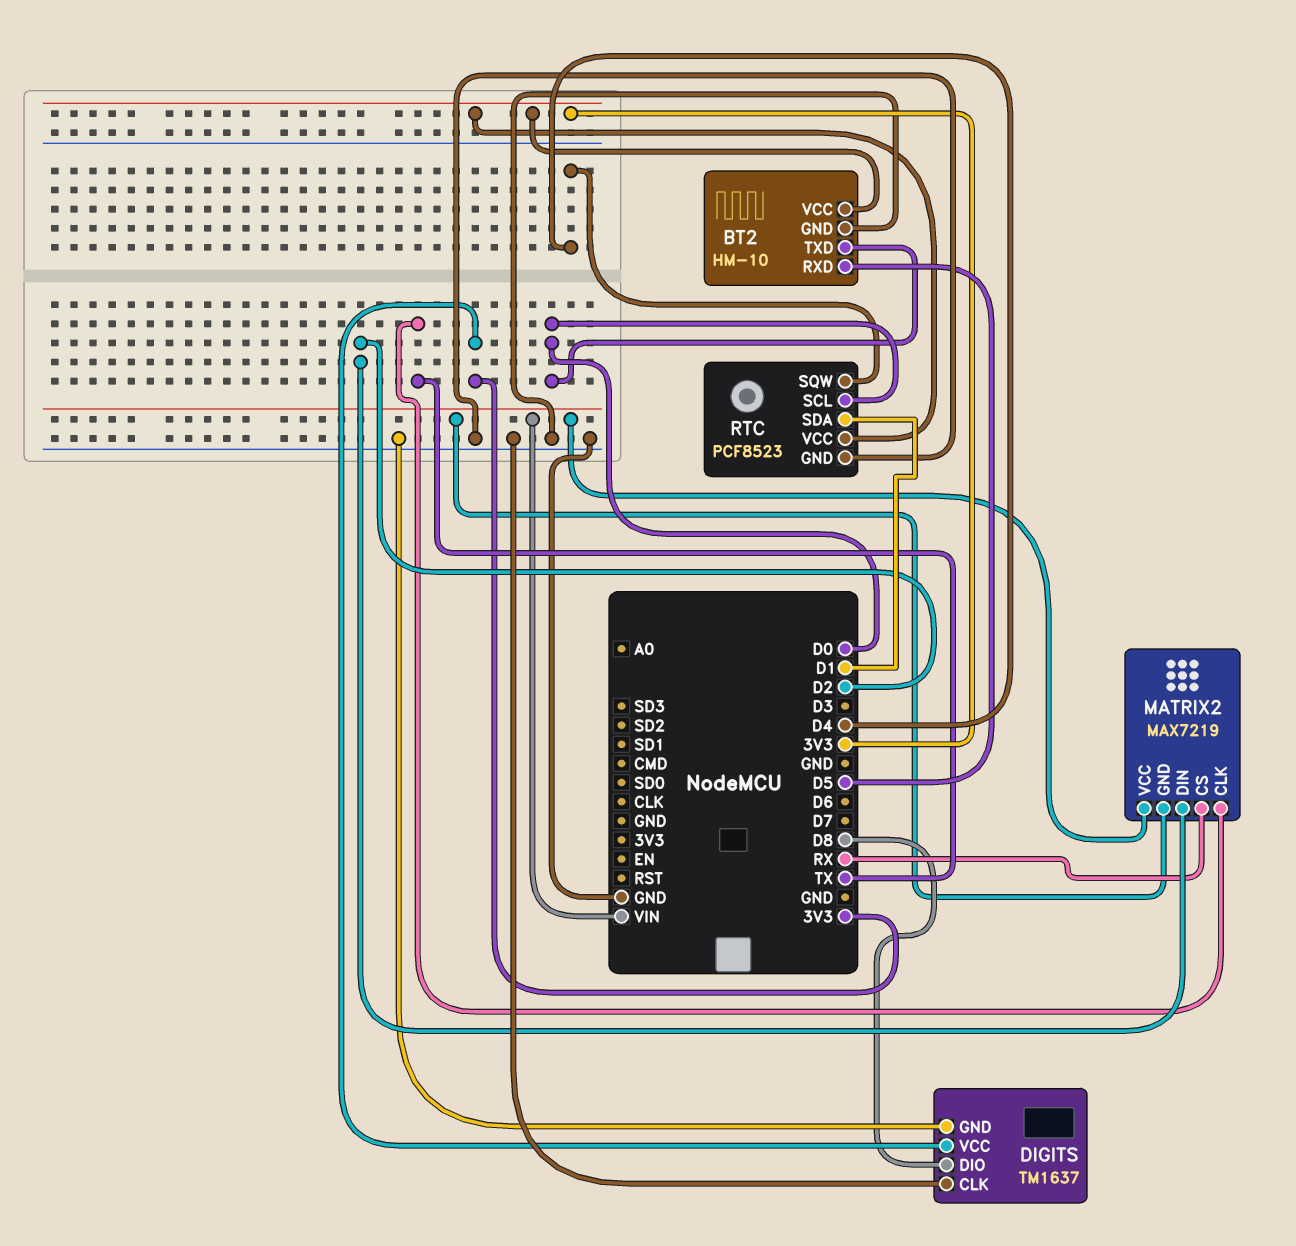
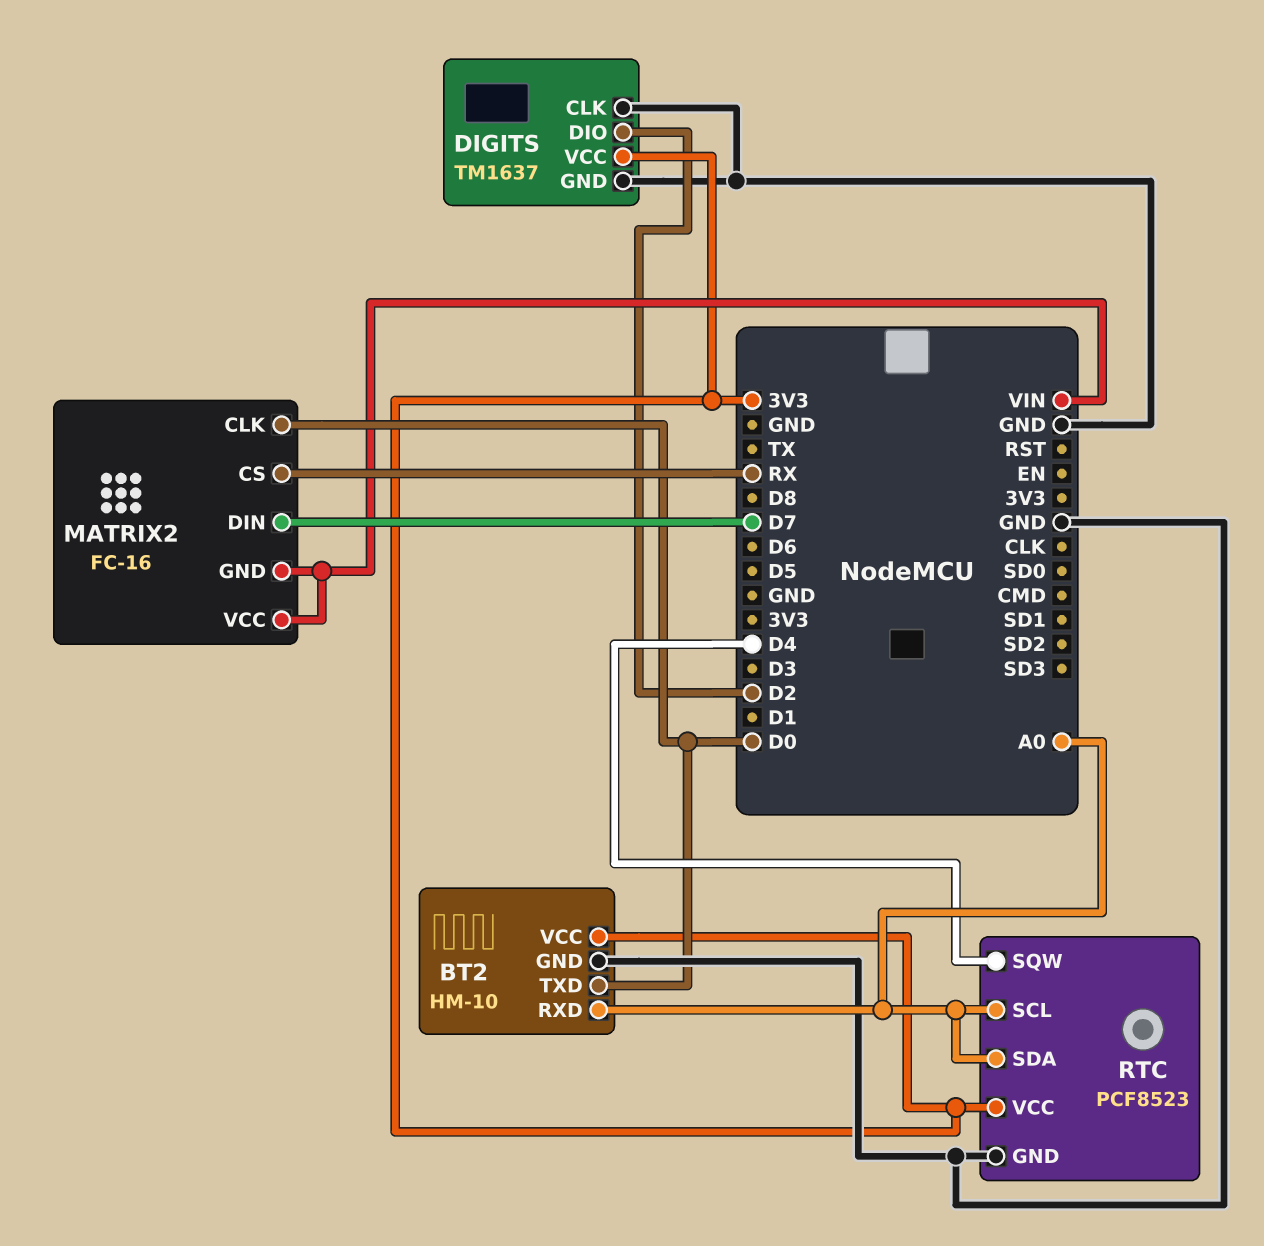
BT2 pin RXD: D5 -> A0
DIGITS pin DIO: D8 -> D2
MATRIX2: MAX7219 -> FC-16
MATRIX2 pin CLK: TX -> D0
MATRIX2 pin DIN: D2 -> D7
RTC pin SCL: D0 -> A0
RTC pin SDA: D1 -> A0

